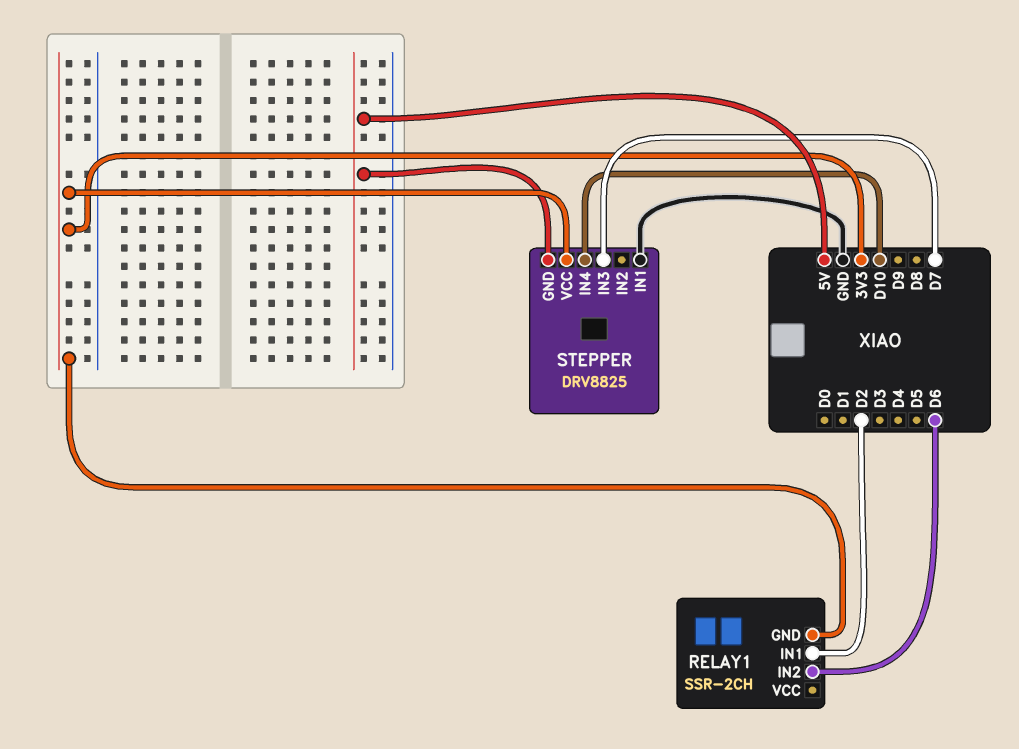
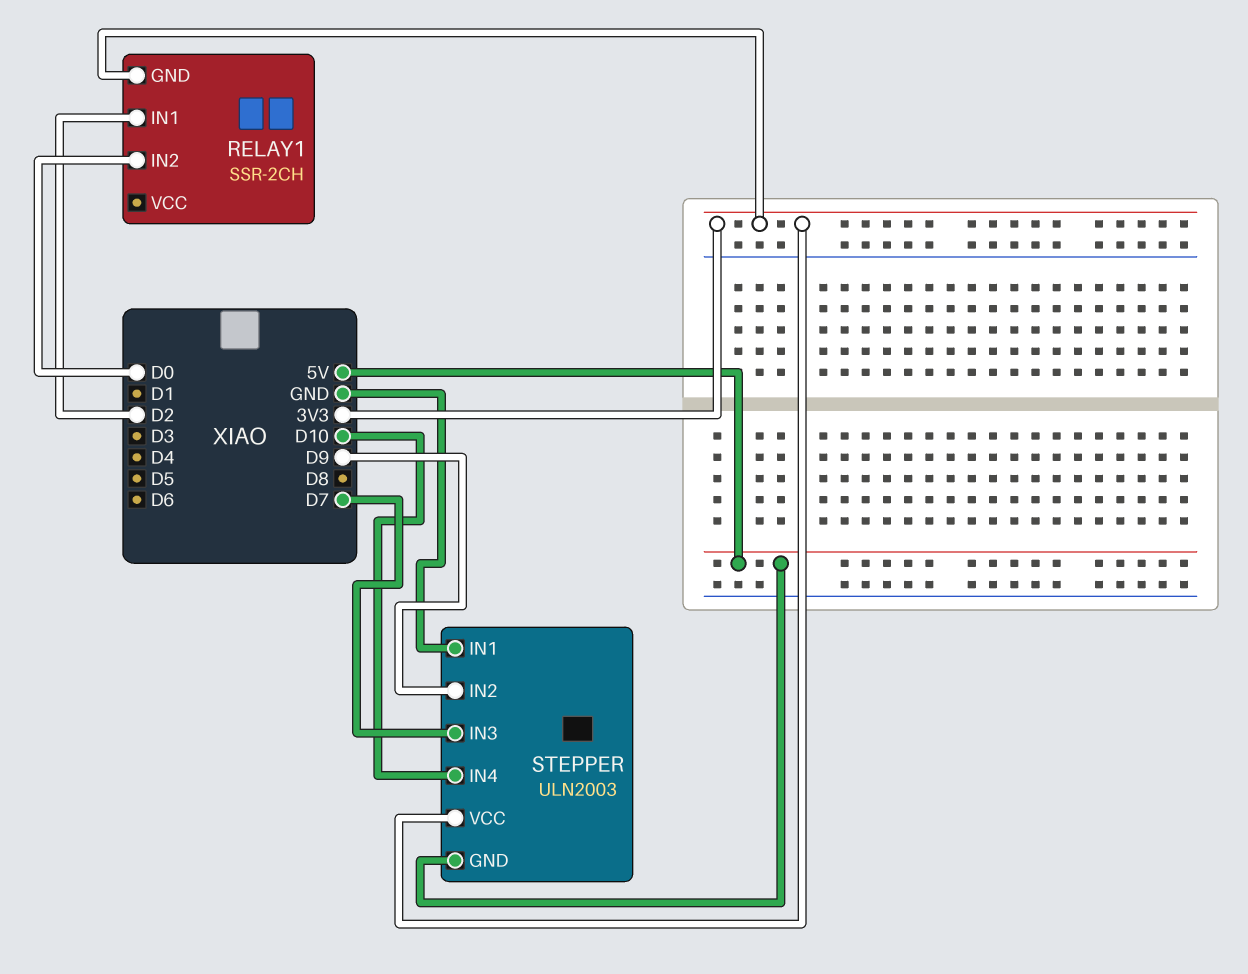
RELAY1 pin IN2: D6 -> D0
STEPPER: DRV8825 -> ULN2003
STEPPER pin IN2: none -> D9

